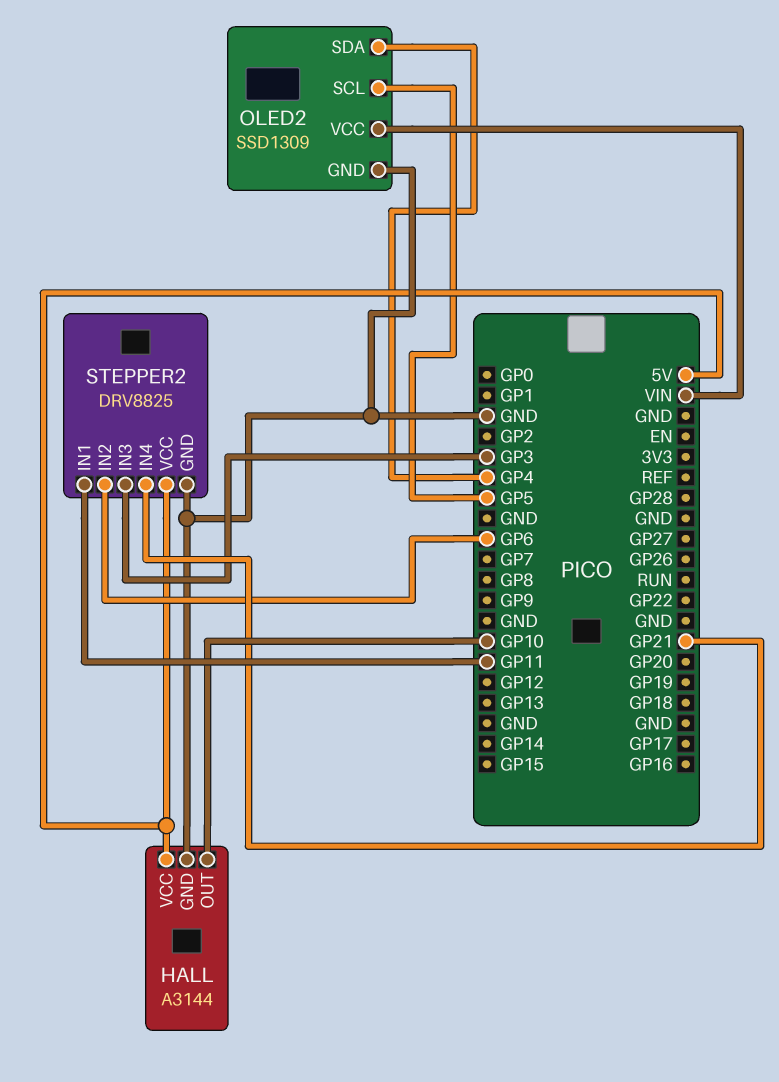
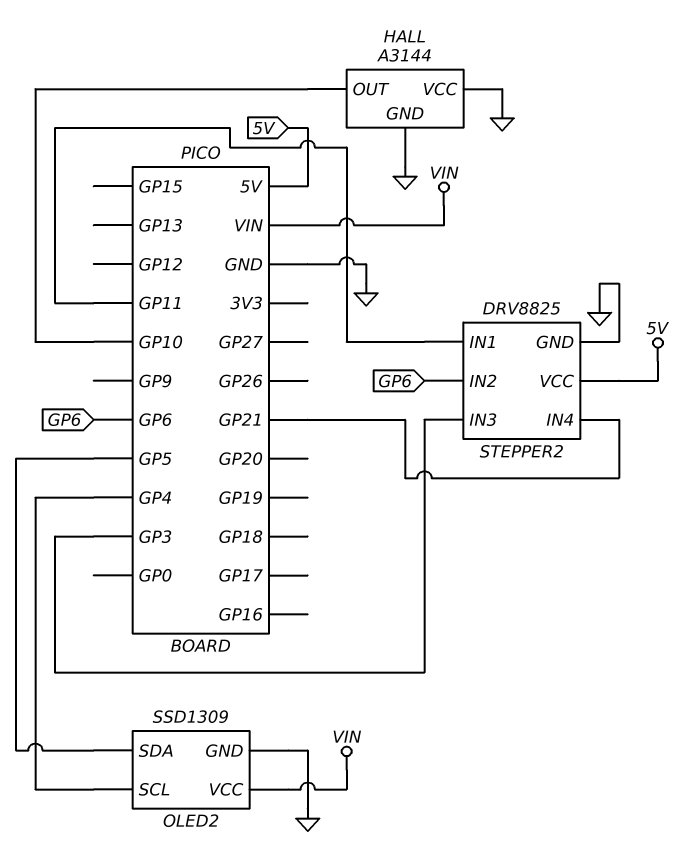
HALL pin VCC: 5V -> GND
OLED2 pin SCL: GP5 -> GP4
OLED2 pin SDA: GP4 -> GP5

